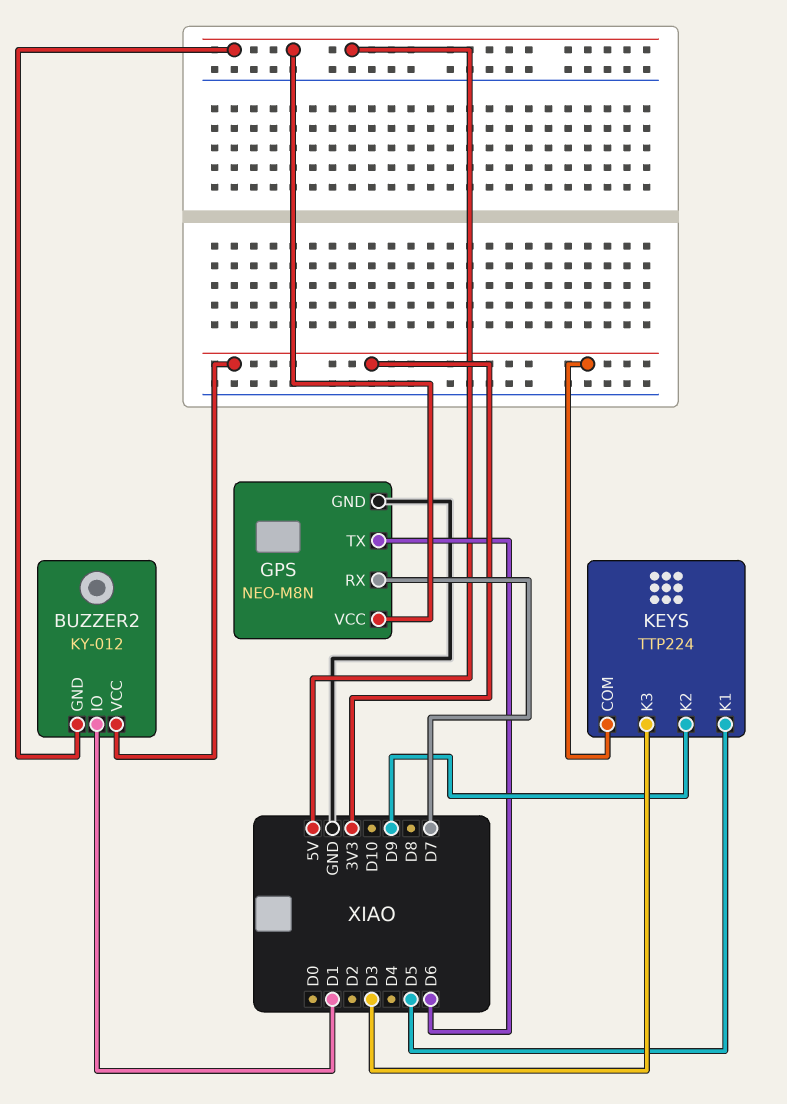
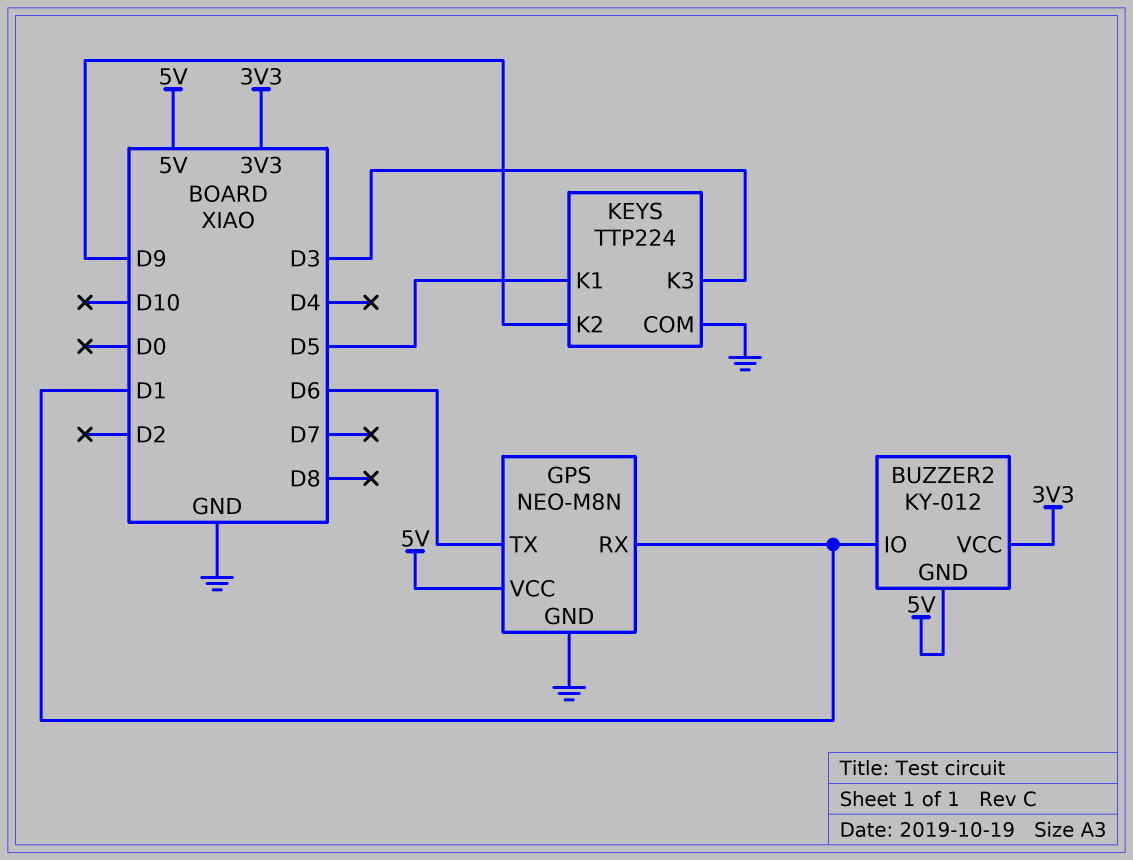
GPS pin RX: D7 -> D1
KEYS pin COM: 3V3 -> GND

